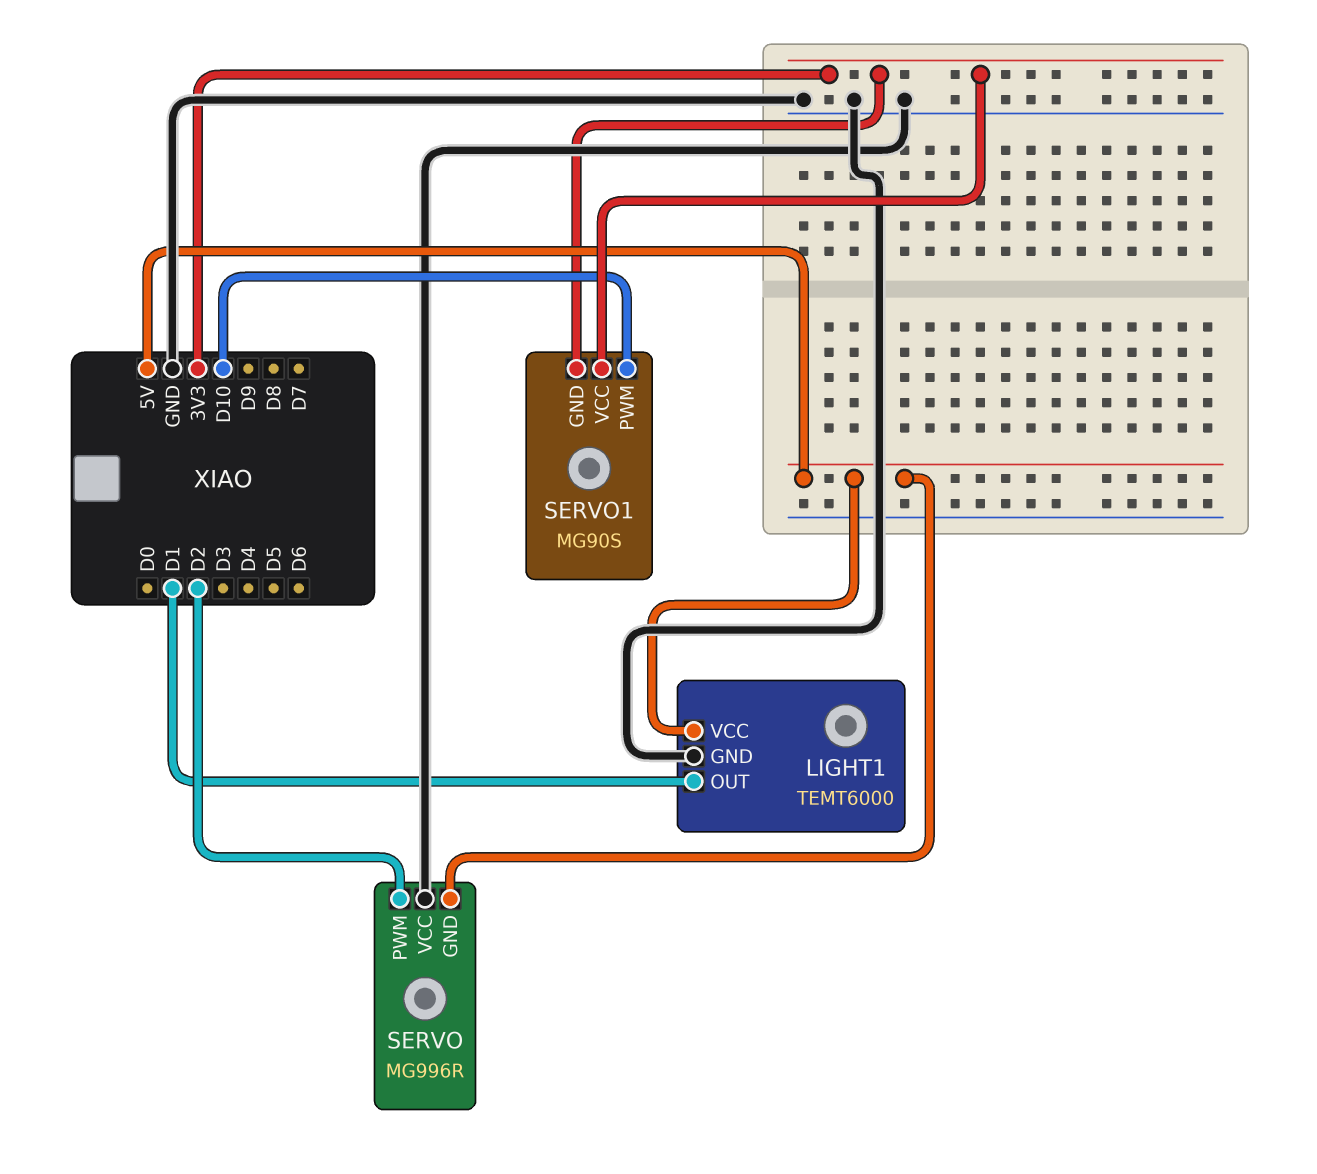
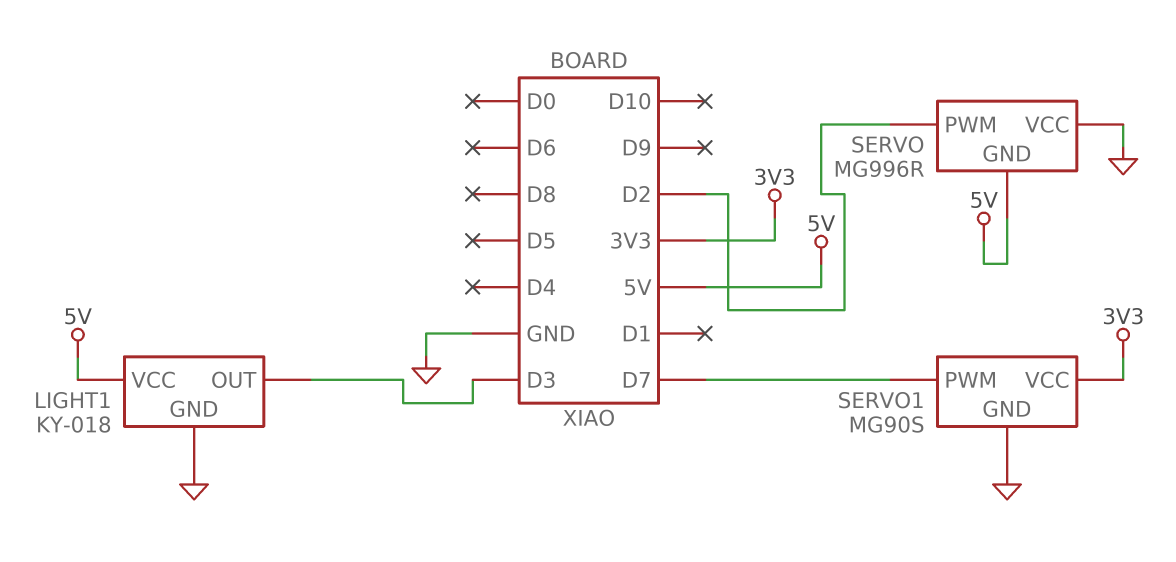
LIGHT1: TEMT6000 -> KY-018
LIGHT1 pin OUT: D1 -> D3
SERVO1 pin GND: 3V3 -> GND
SERVO1 pin PWM: D10 -> D7

